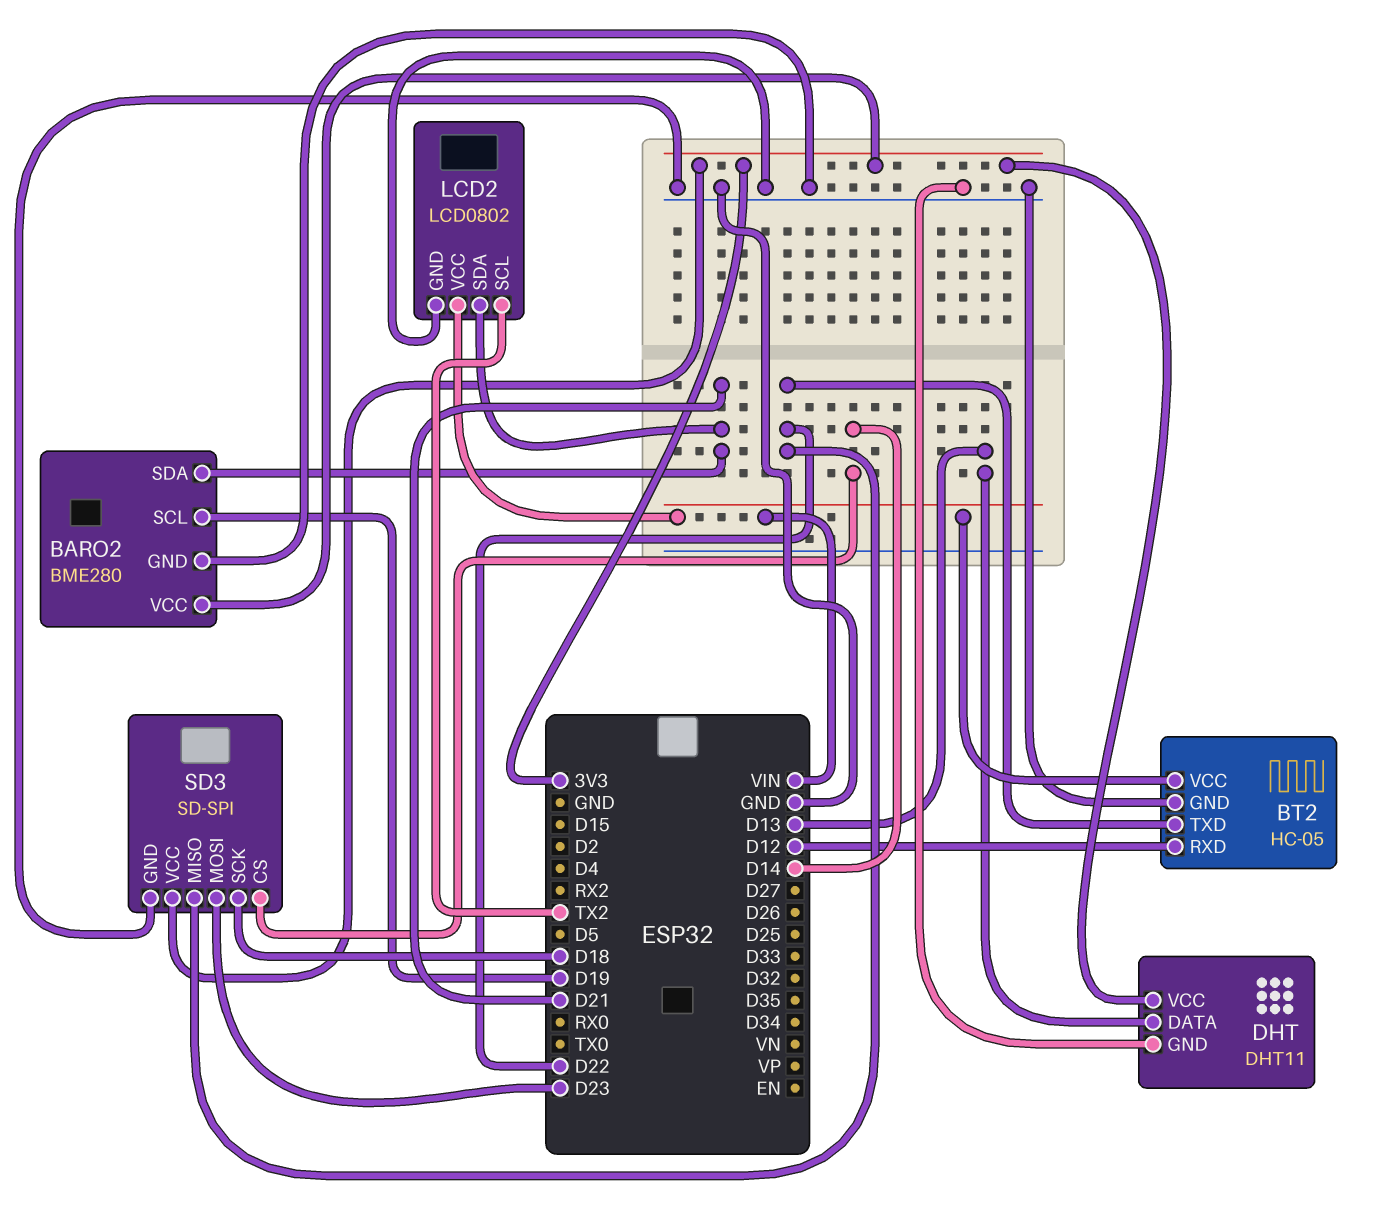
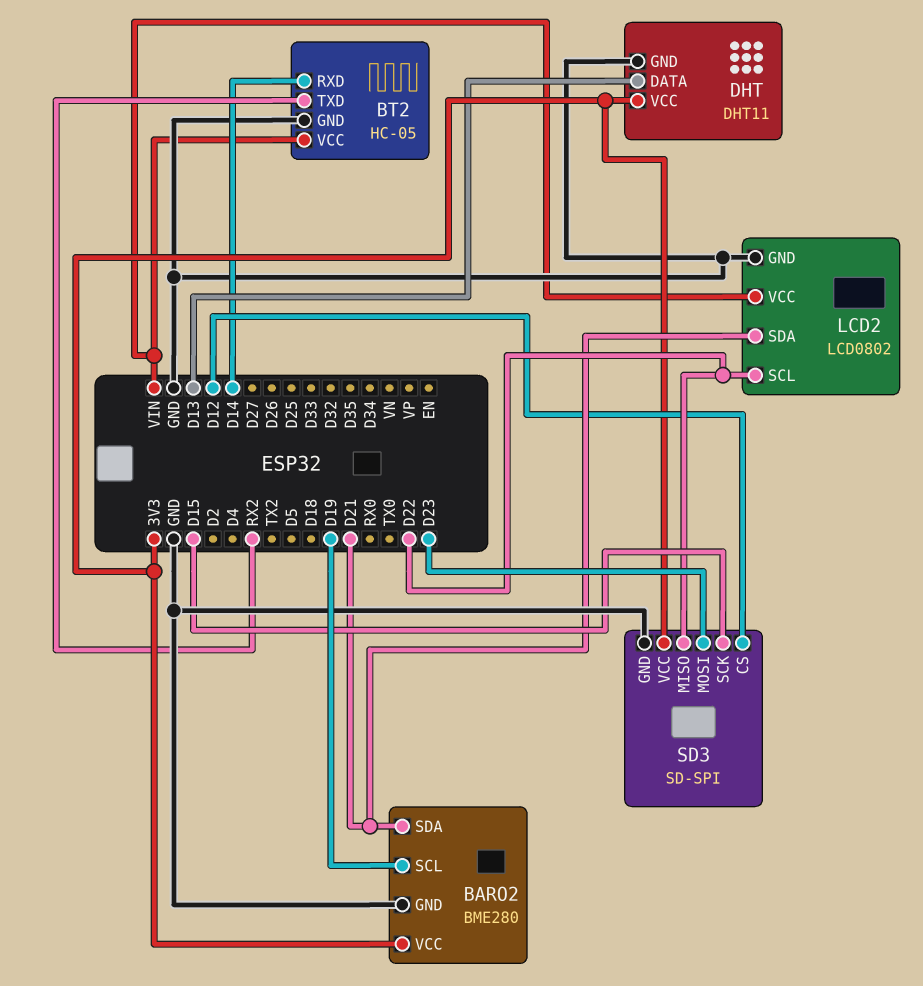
BT2 pin RXD: D12 -> D14
BT2 pin TXD: D22 -> RX2
LCD2 pin SCL: TX2 -> D22
SD3 pin CS: D14 -> D12
SD3 pin SCK: D18 -> D15

